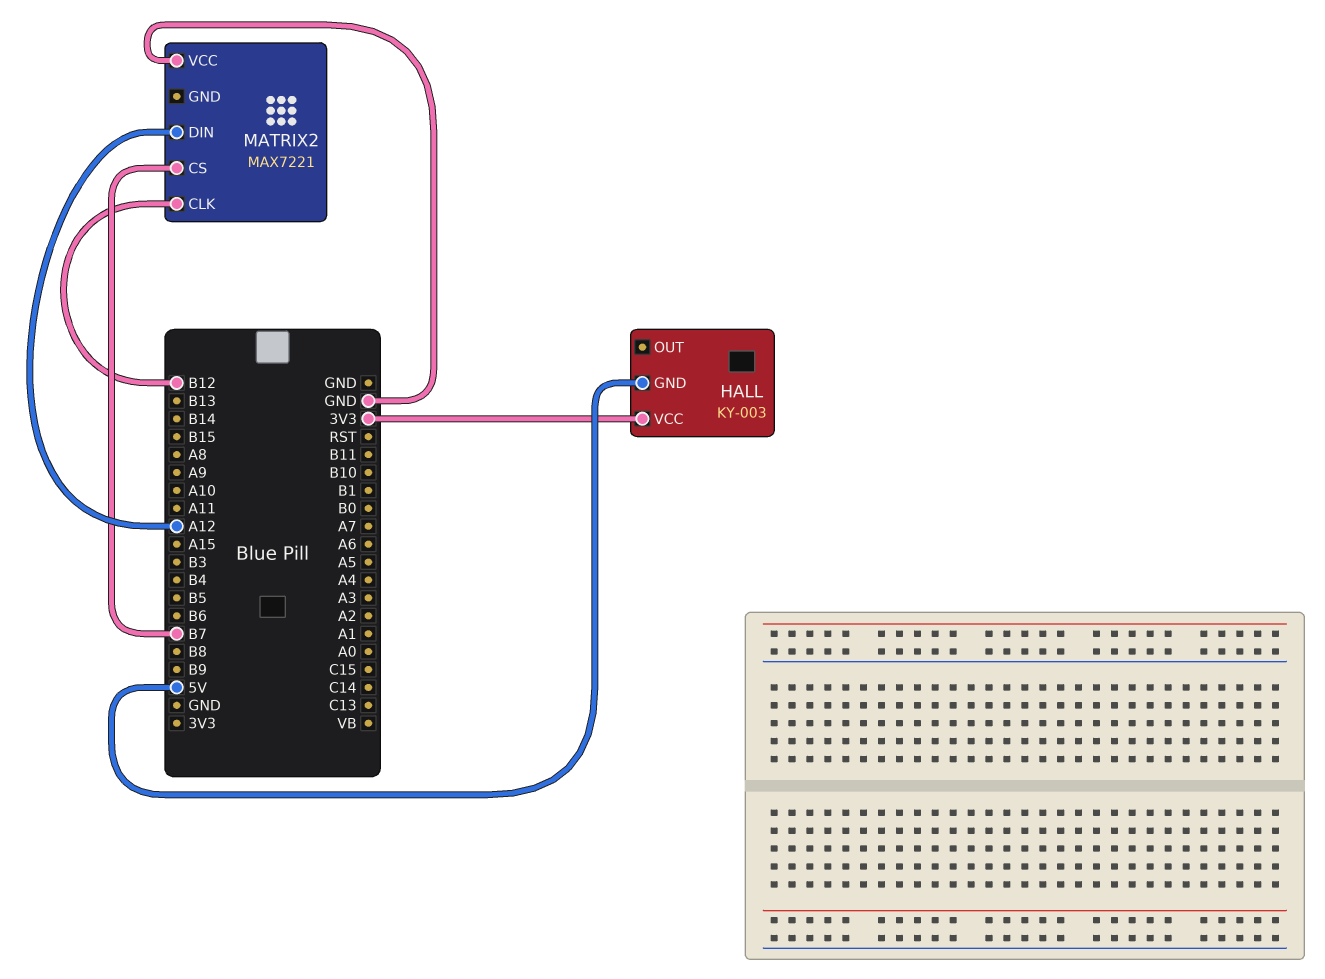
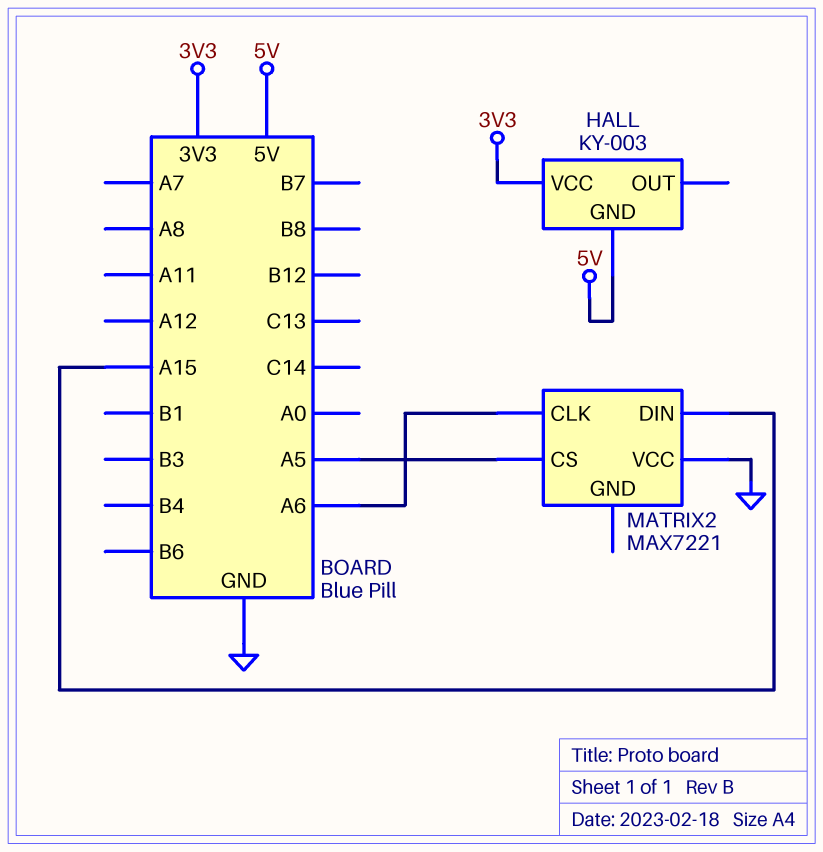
MATRIX2 pin CLK: B12 -> A6
MATRIX2 pin CS: B7 -> A5
MATRIX2 pin DIN: A12 -> A15

